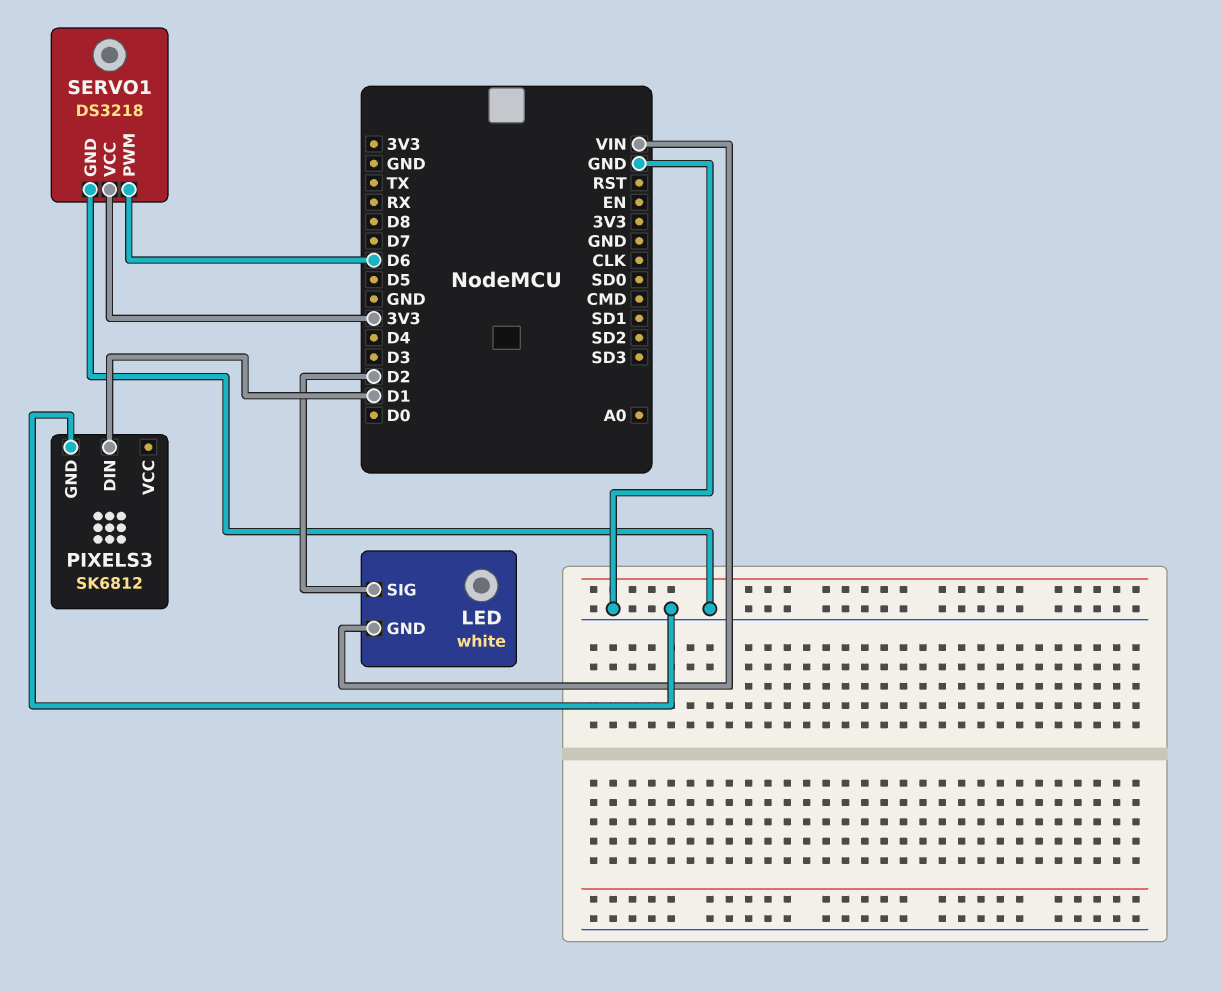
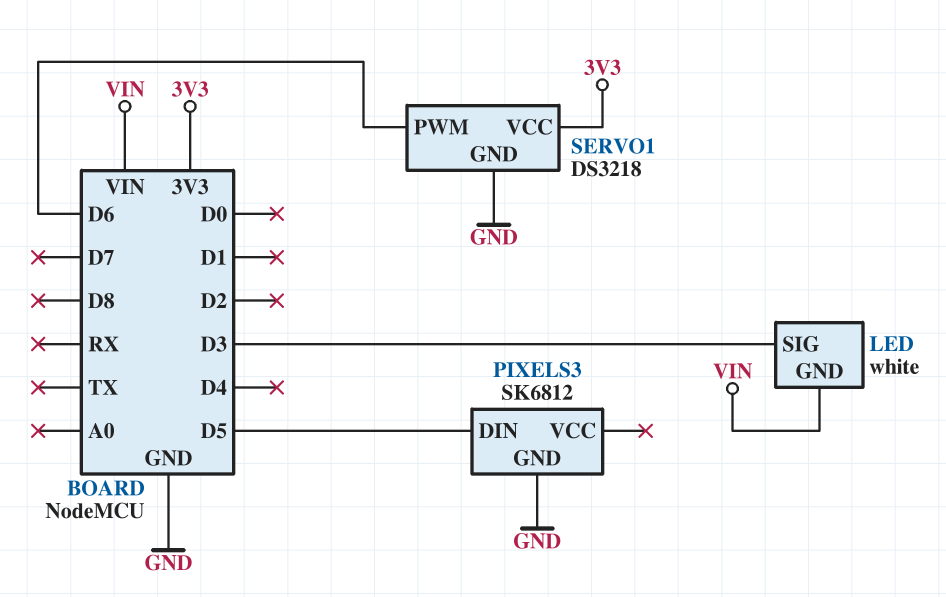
LED pin SIG: D2 -> D3
PIXELS3 pin DIN: D1 -> D5

